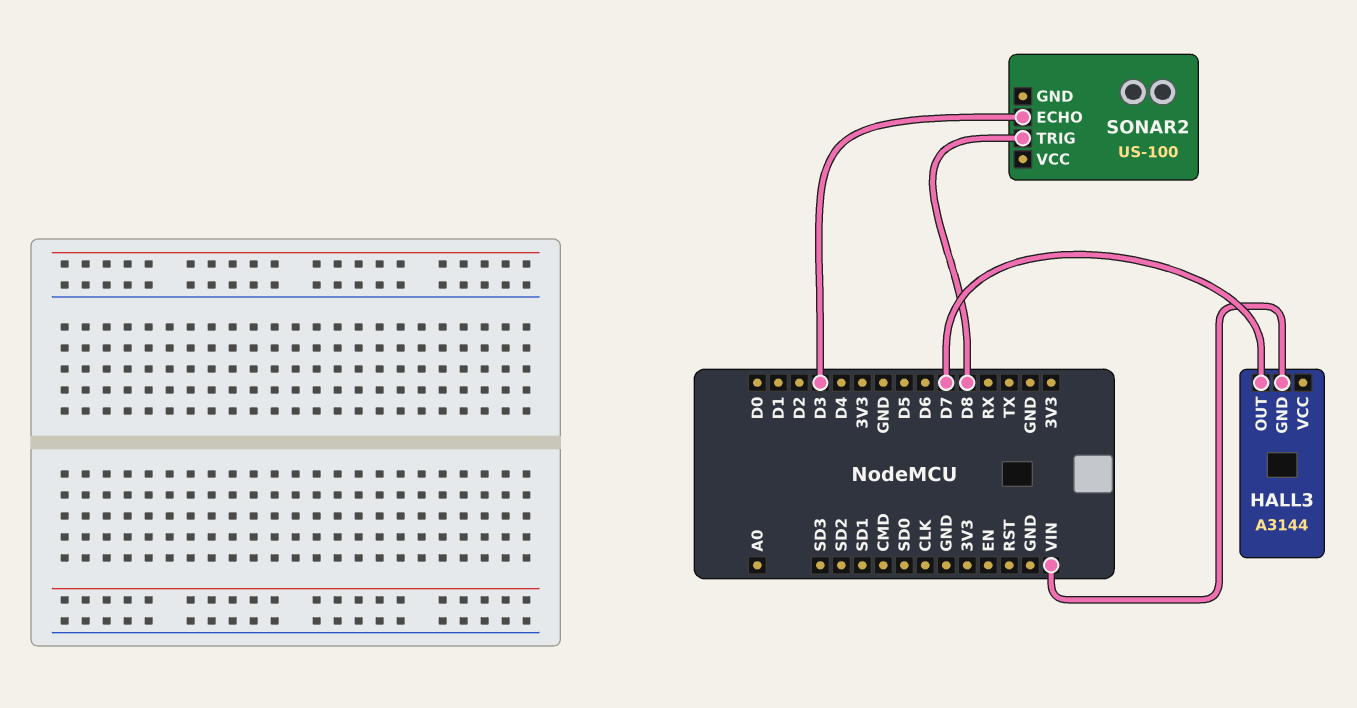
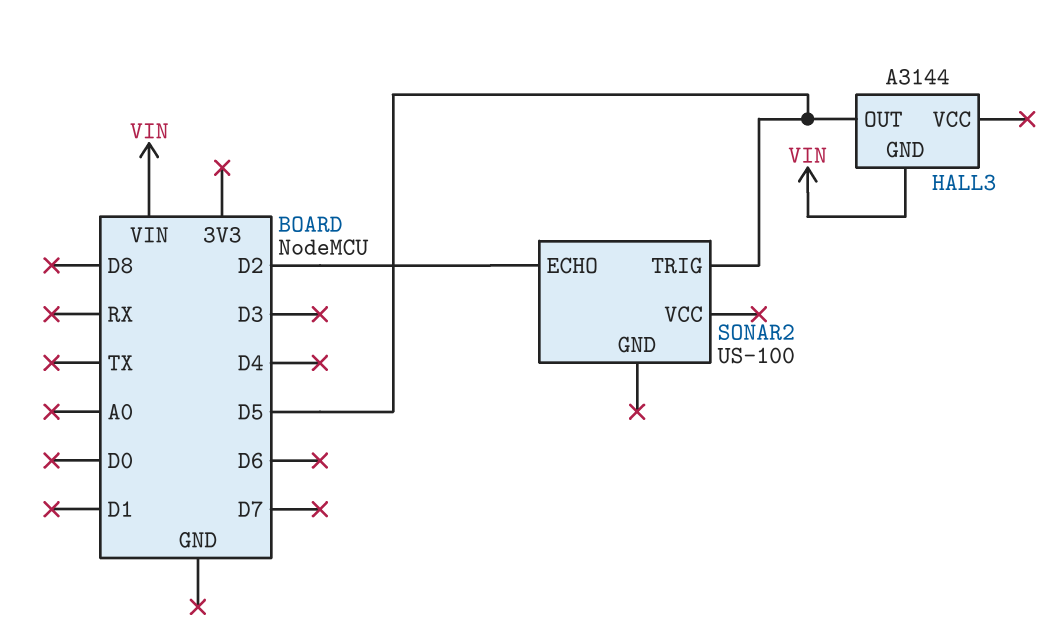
HALL3 pin OUT: D7 -> D5
SONAR2 pin ECHO: D3 -> D2
SONAR2 pin TRIG: D8 -> D5

